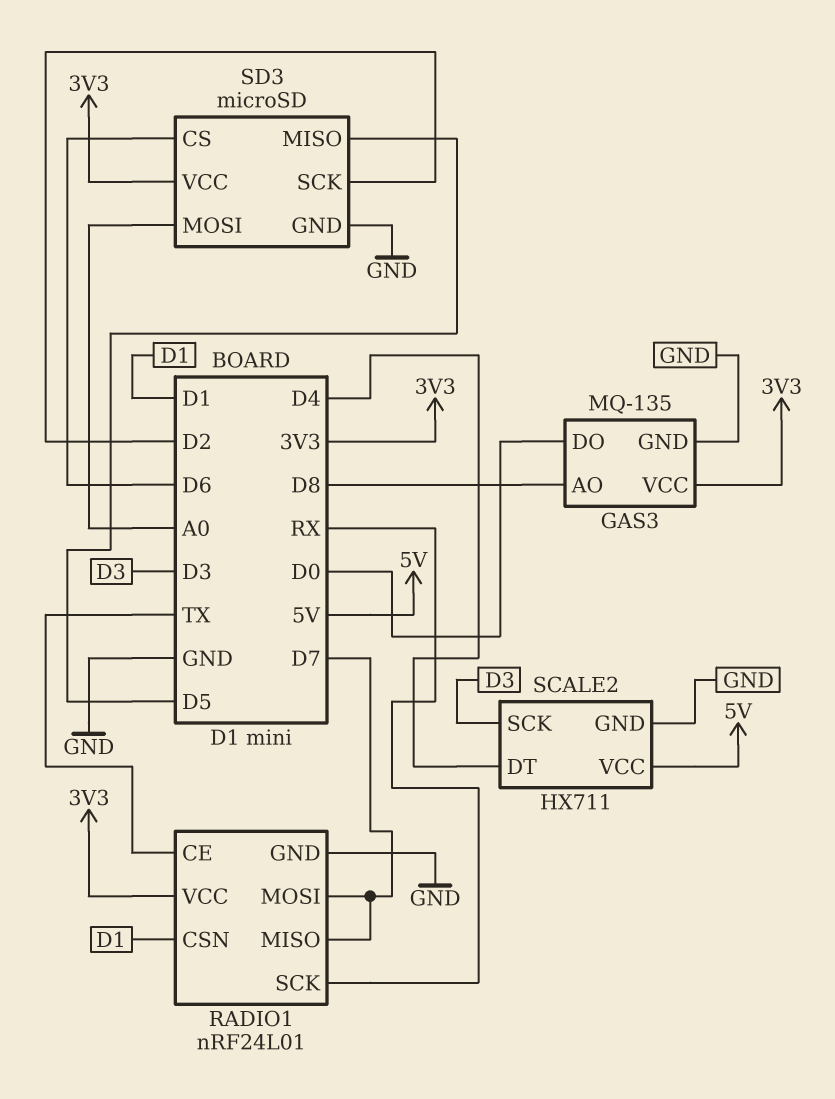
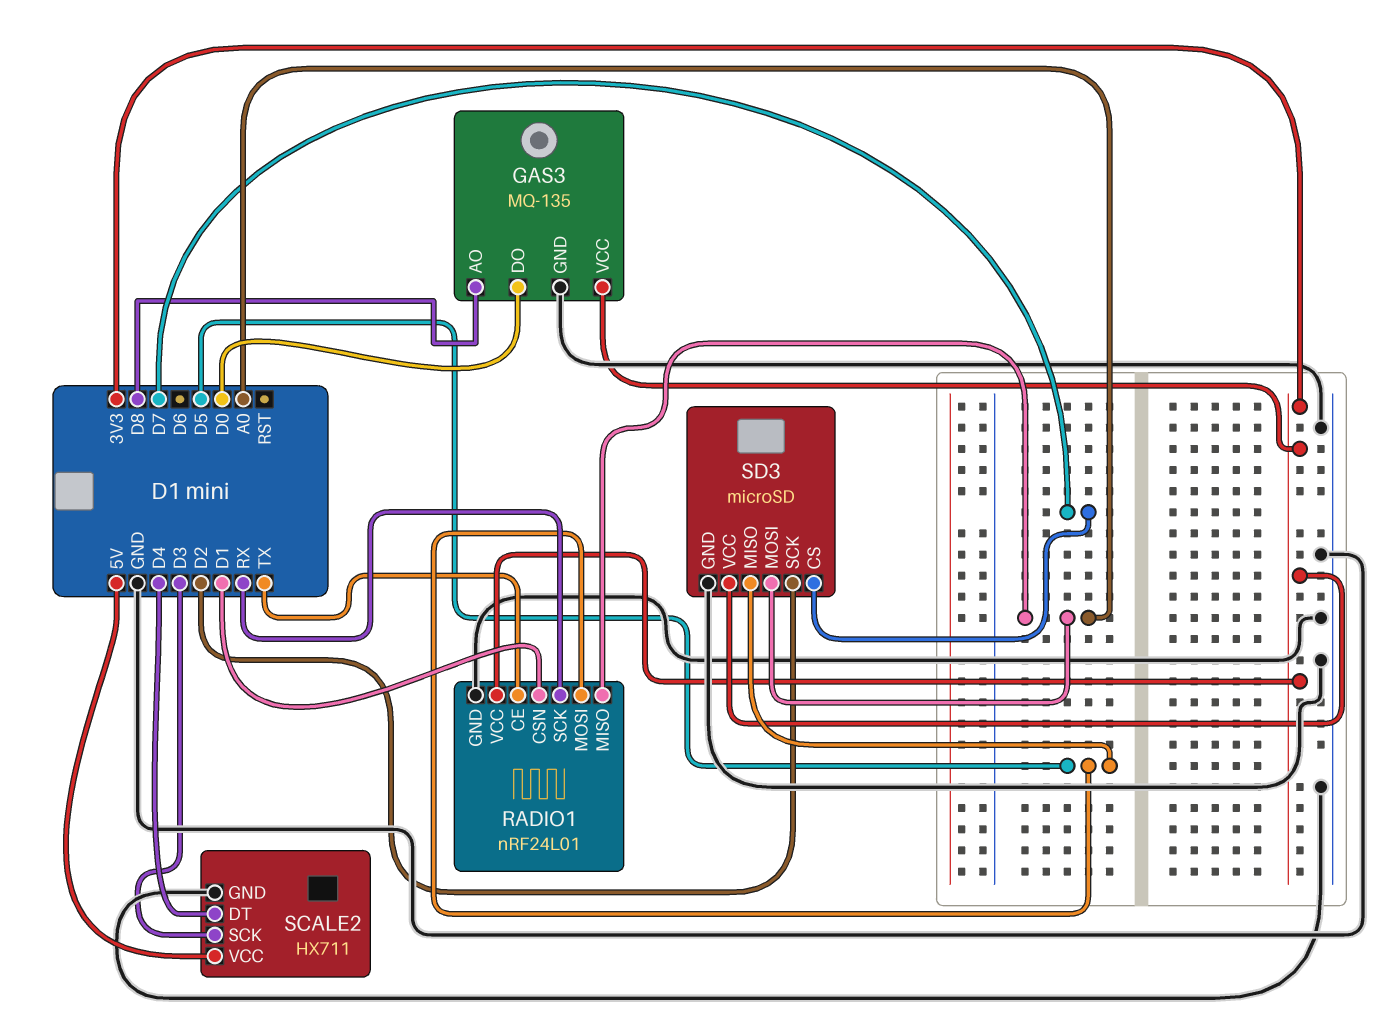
RADIO1 pin MISO: D7 -> A0
RADIO1 pin MOSI: D7 -> D5
SD3 pin CS: D6 -> D7

